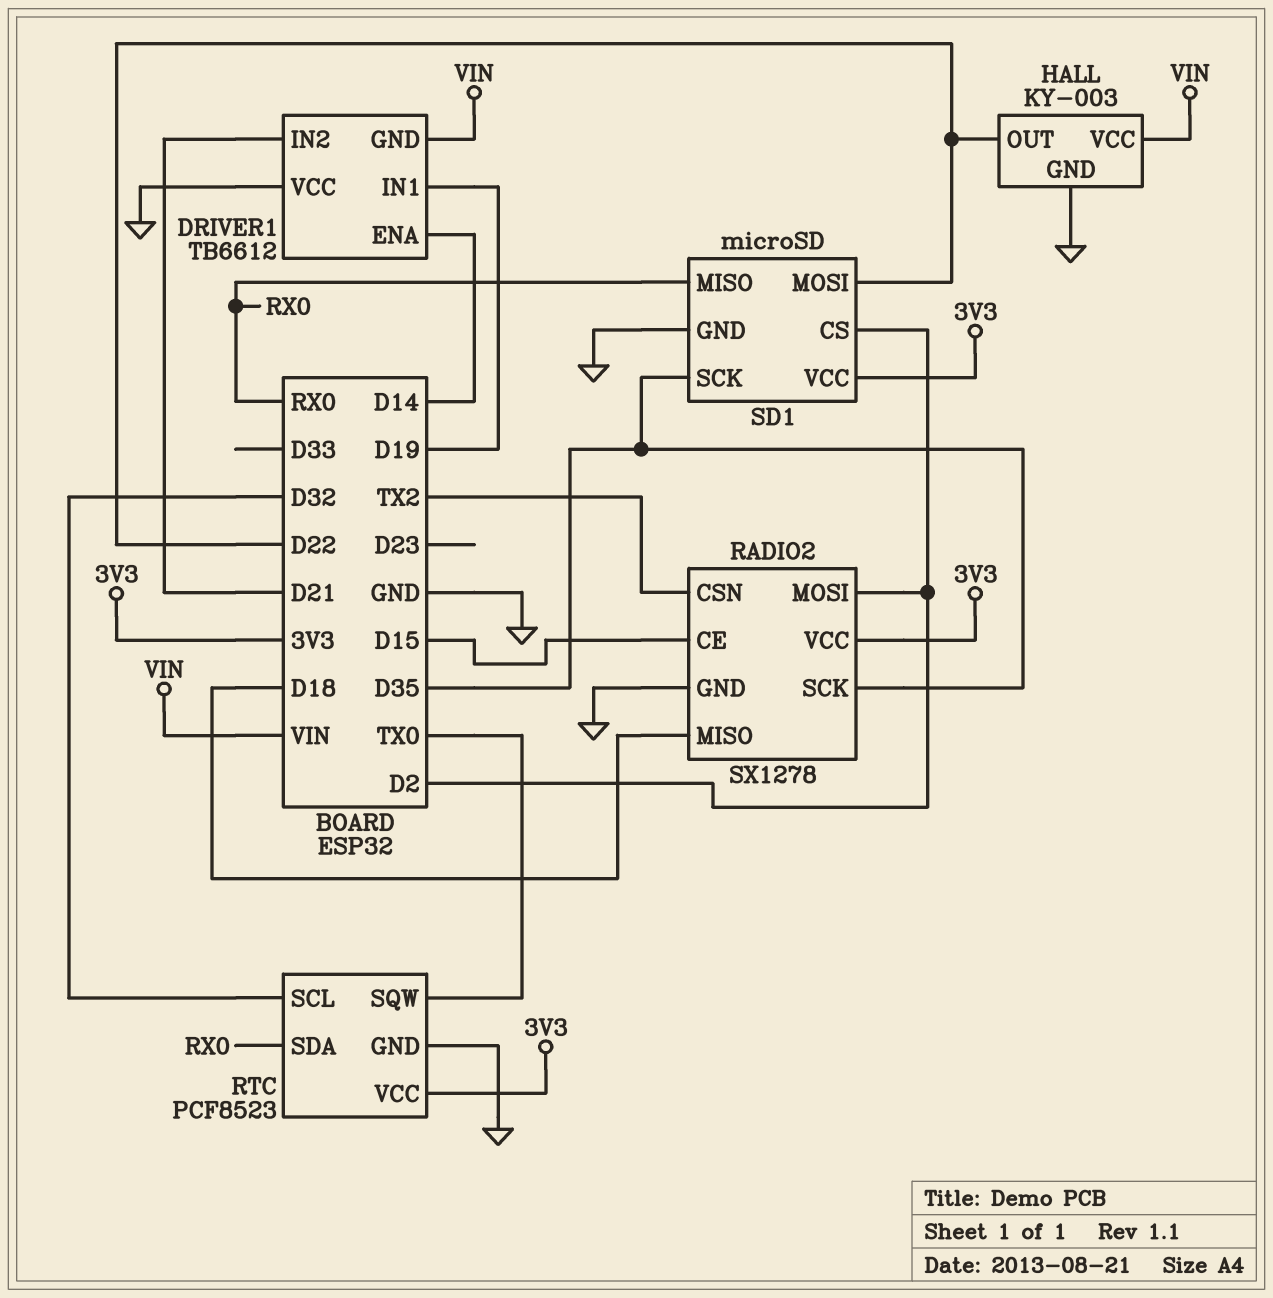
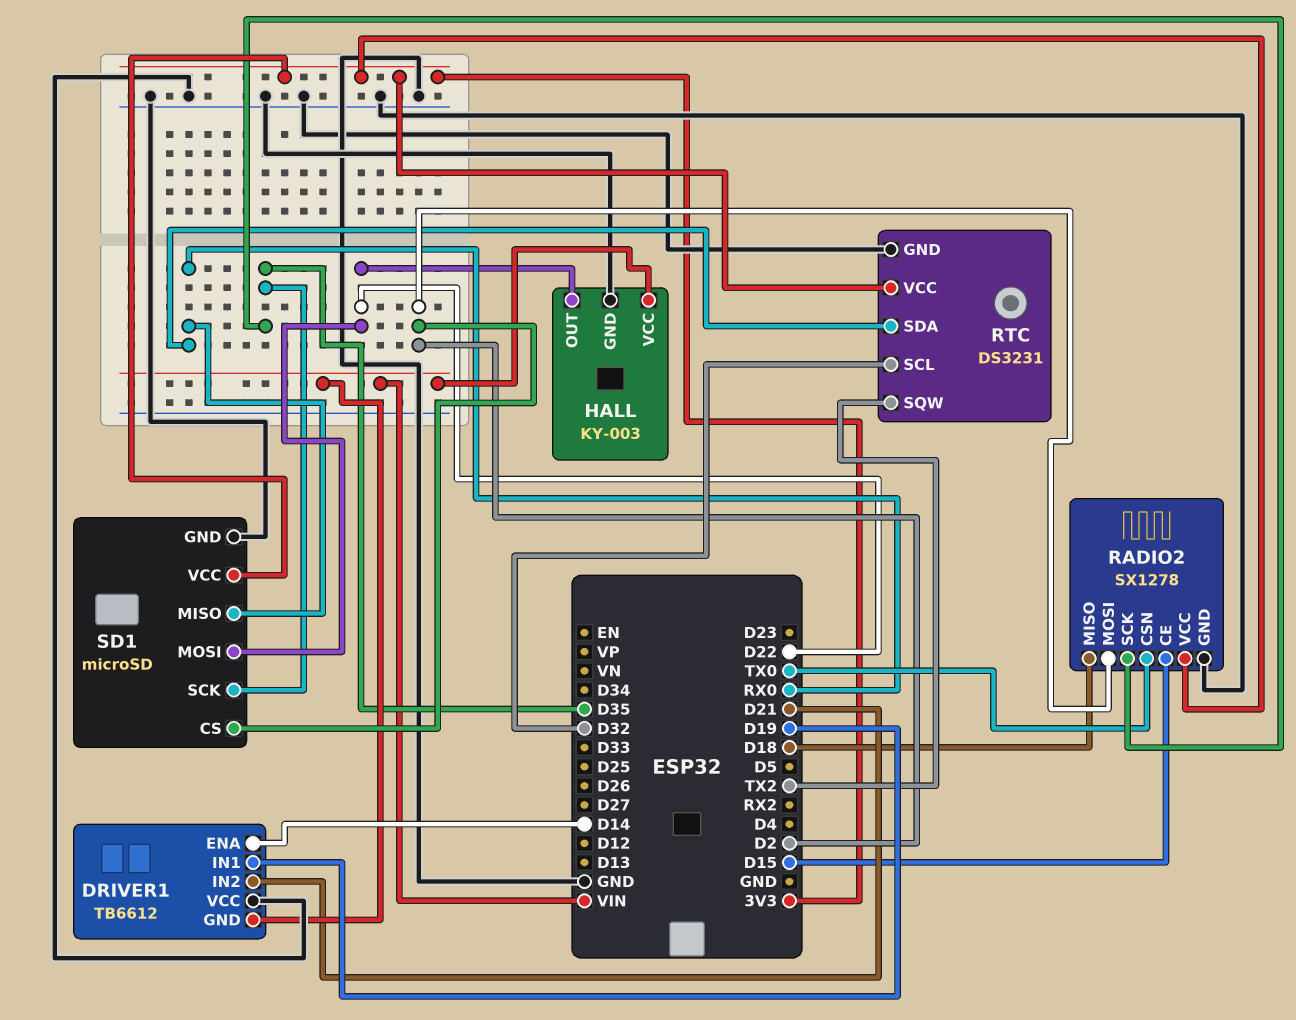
RADIO2 pin CSN: TX2 -> TX0
RTC: PCF8523 -> DS3231
RTC pin SQW: TX0 -> TX2

